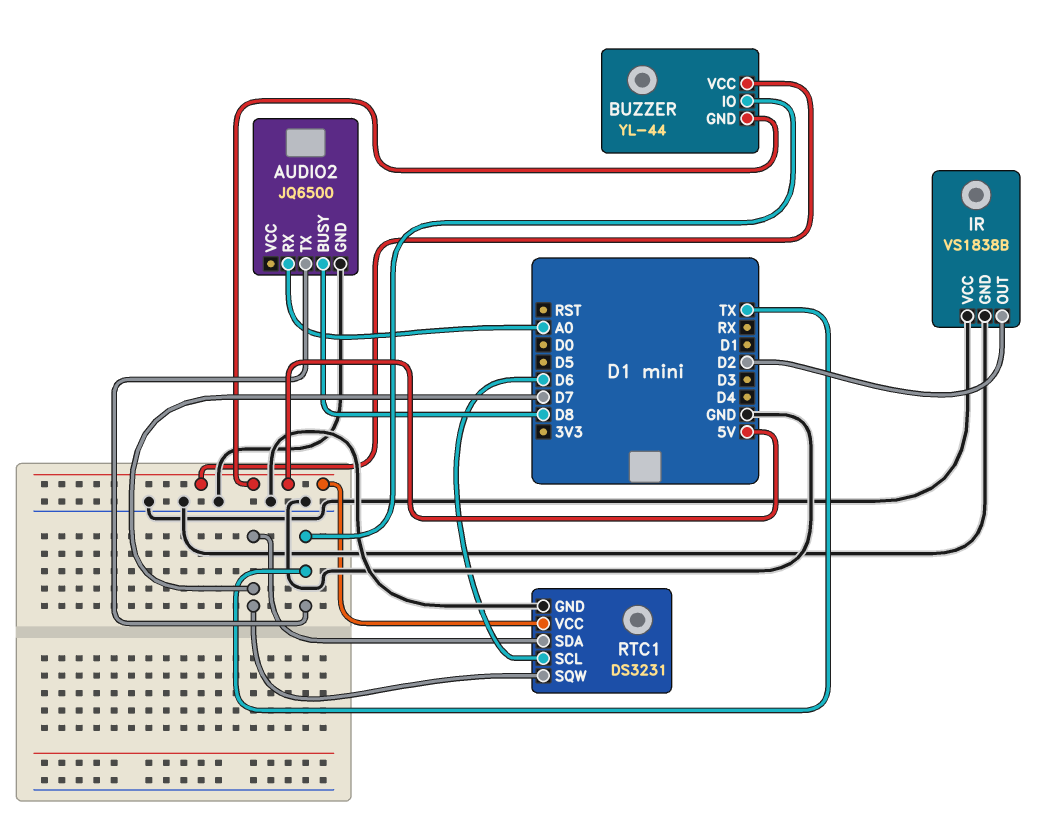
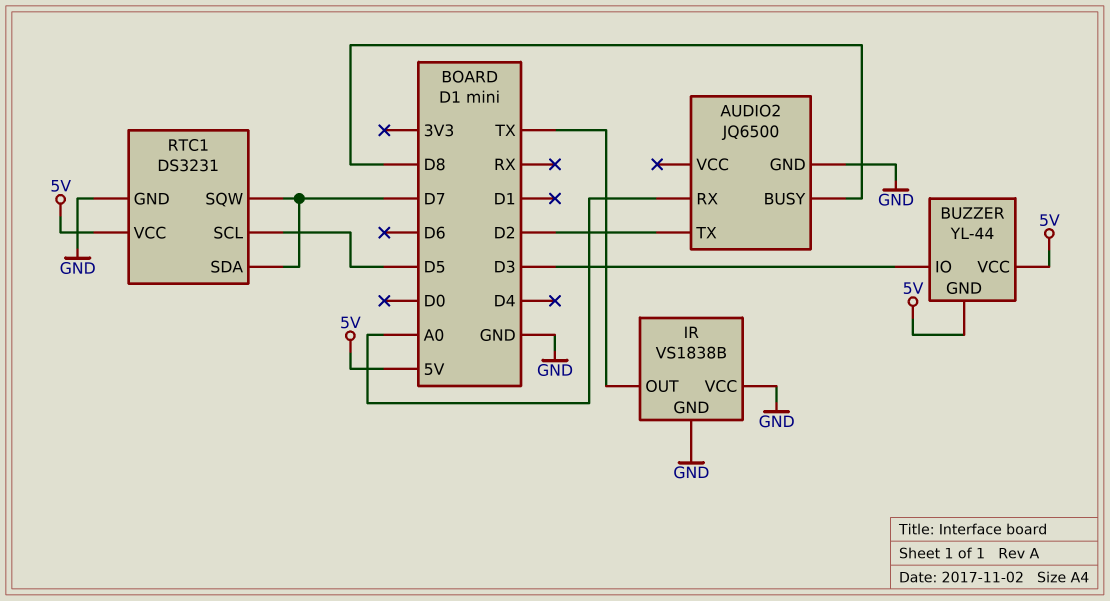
AUDIO2 pin TX: TX -> D2
BUZZER pin IO: TX -> D3
IR pin OUT: D2 -> TX
RTC1 pin SCL: D6 -> D5

